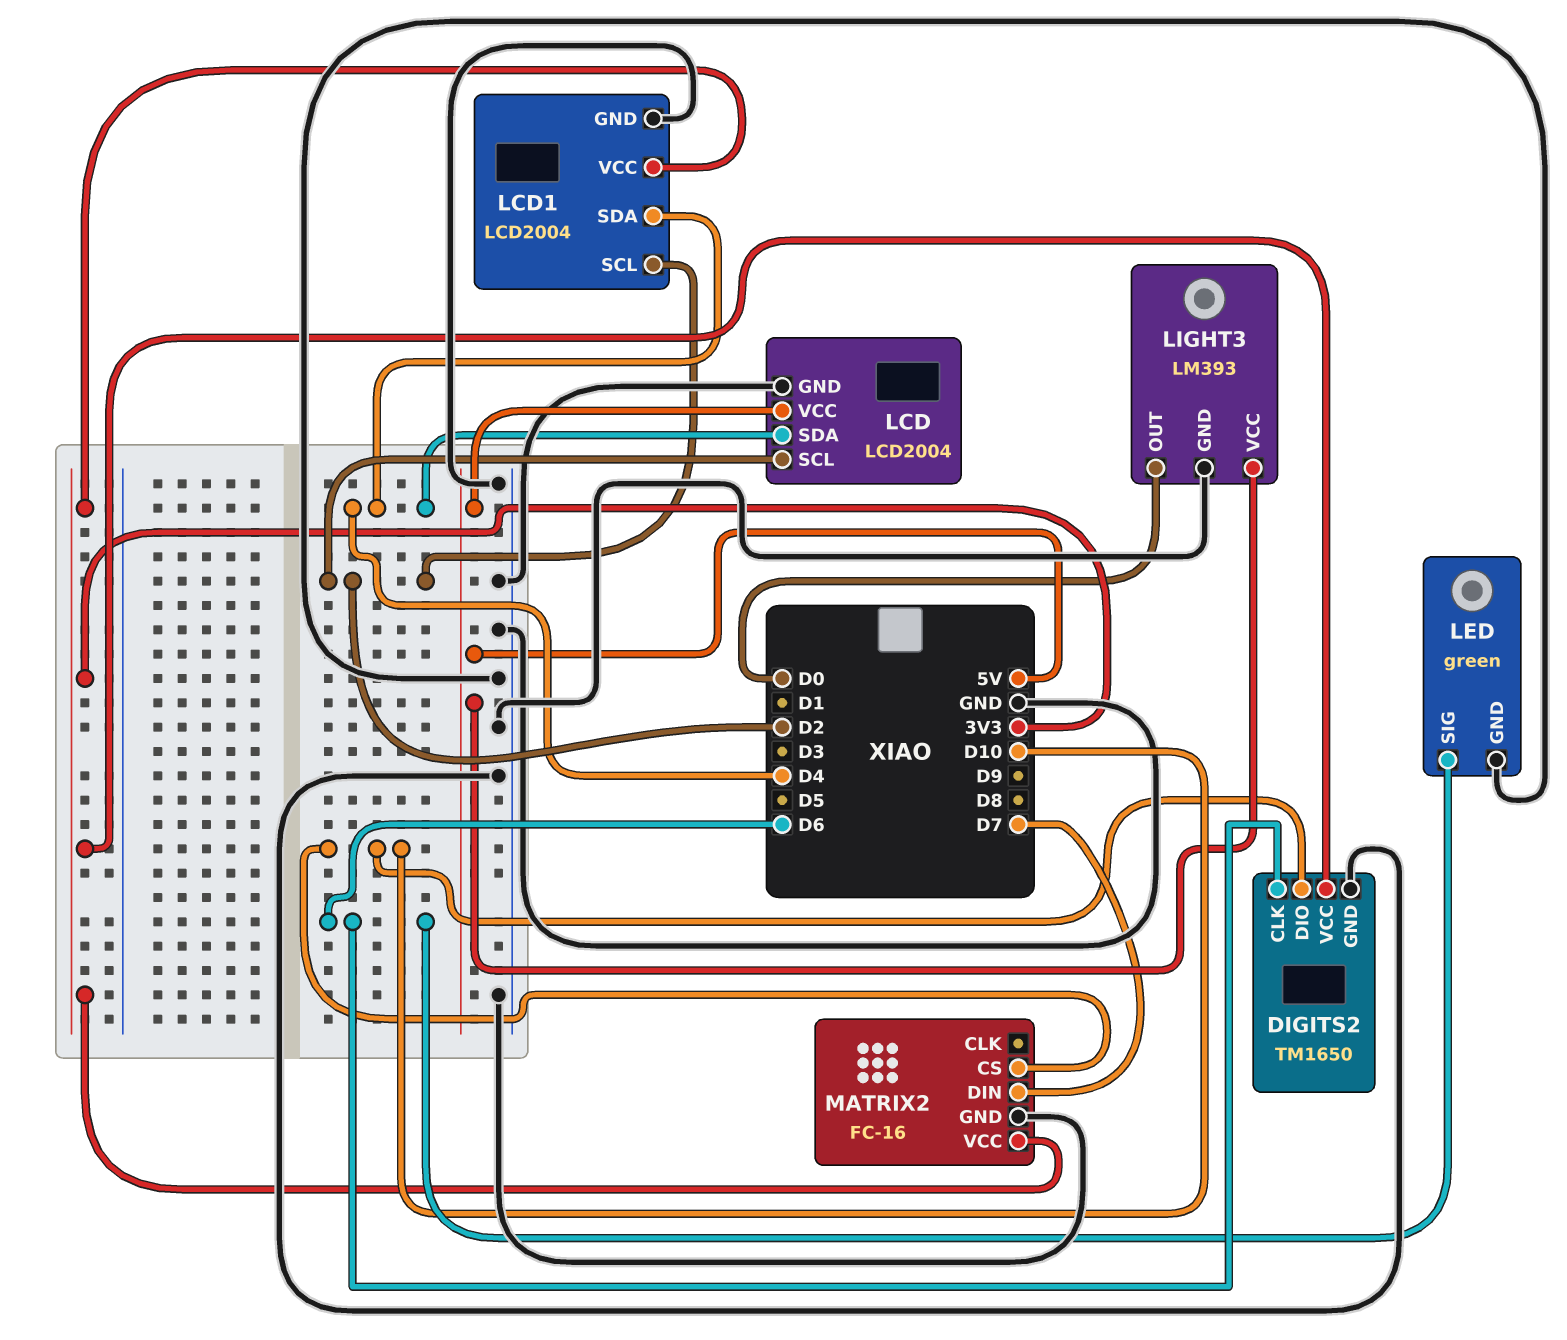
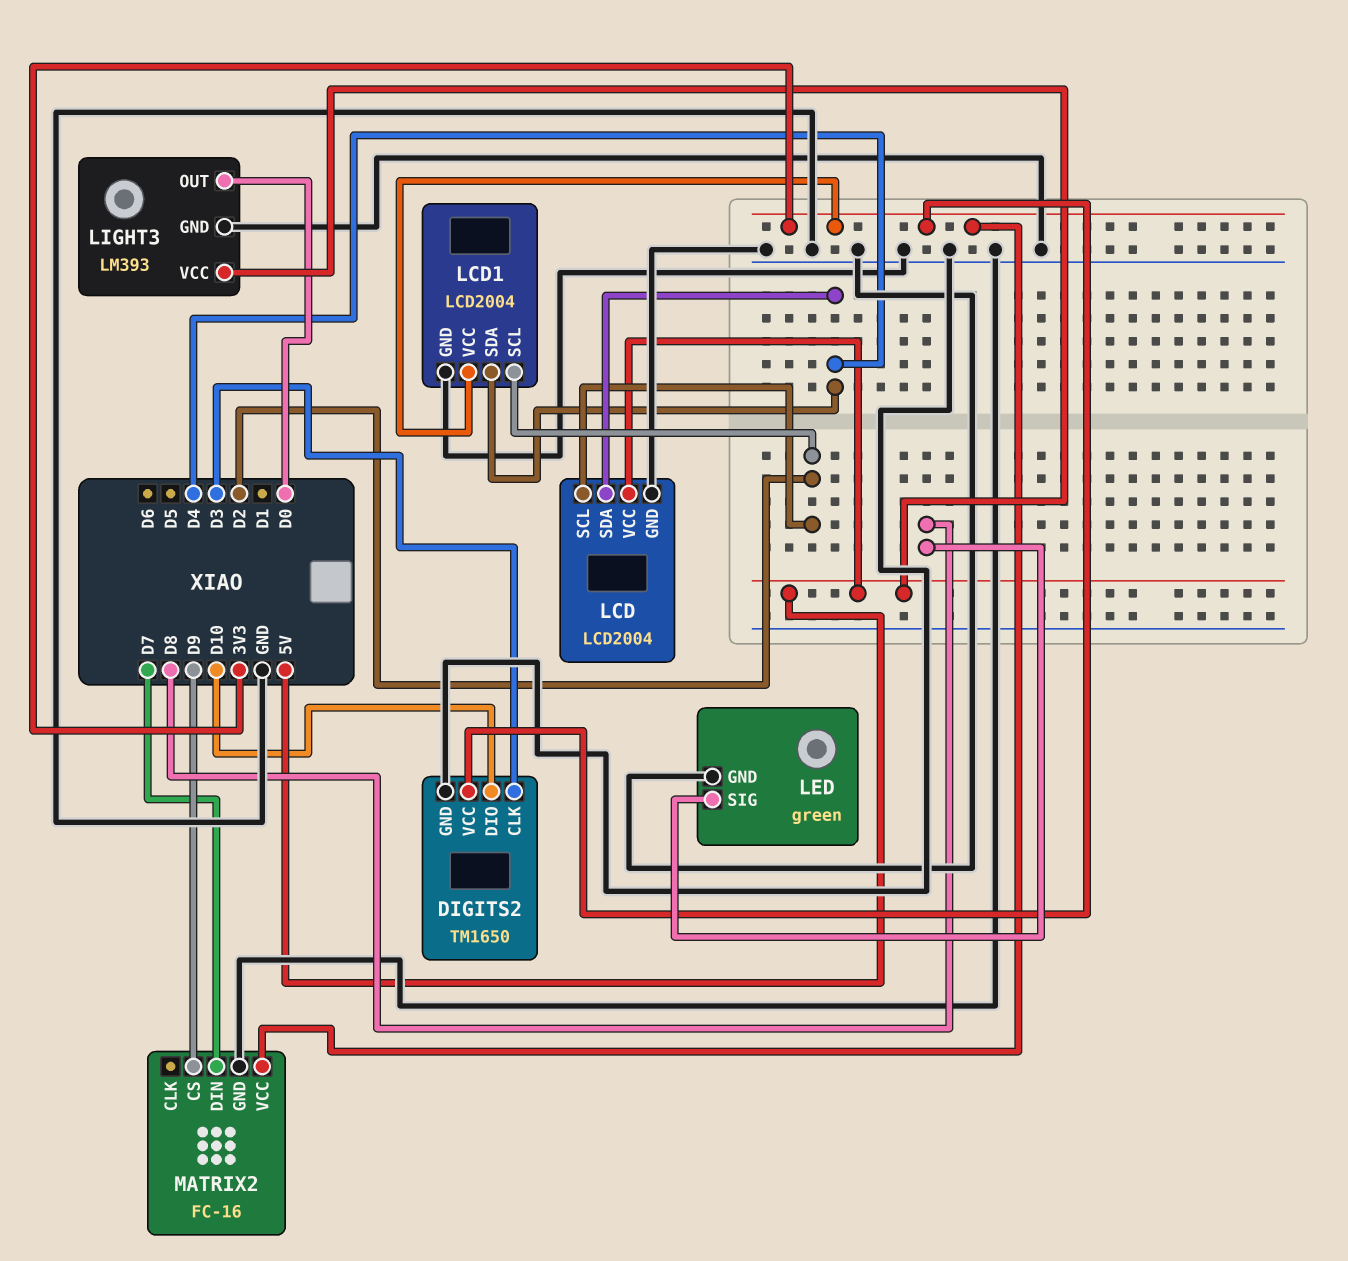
DIGITS2 pin CLK: D6 -> D3
LED pin SIG: D6 -> D8
MATRIX2 pin CS: D10 -> D9

